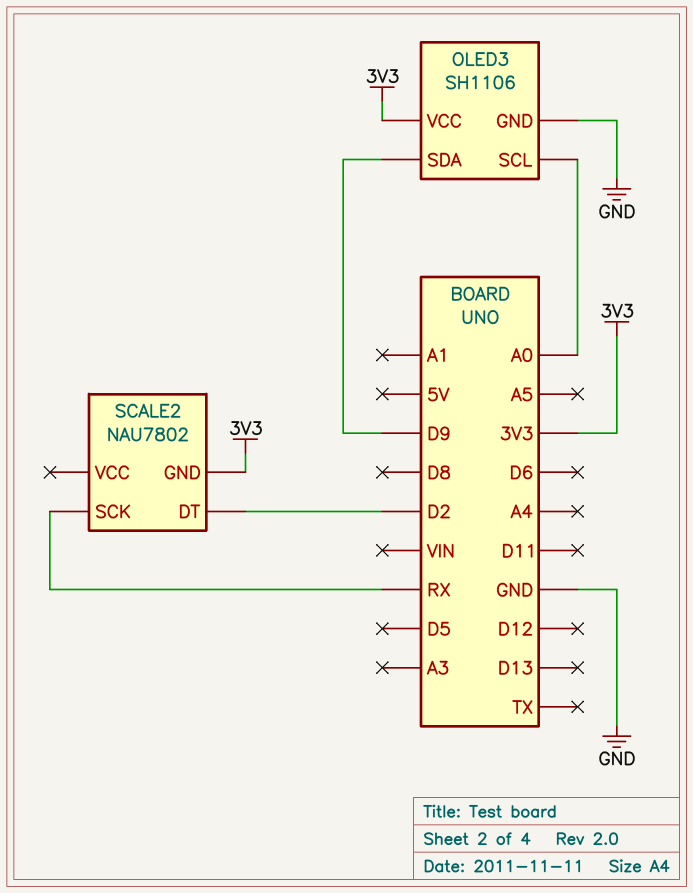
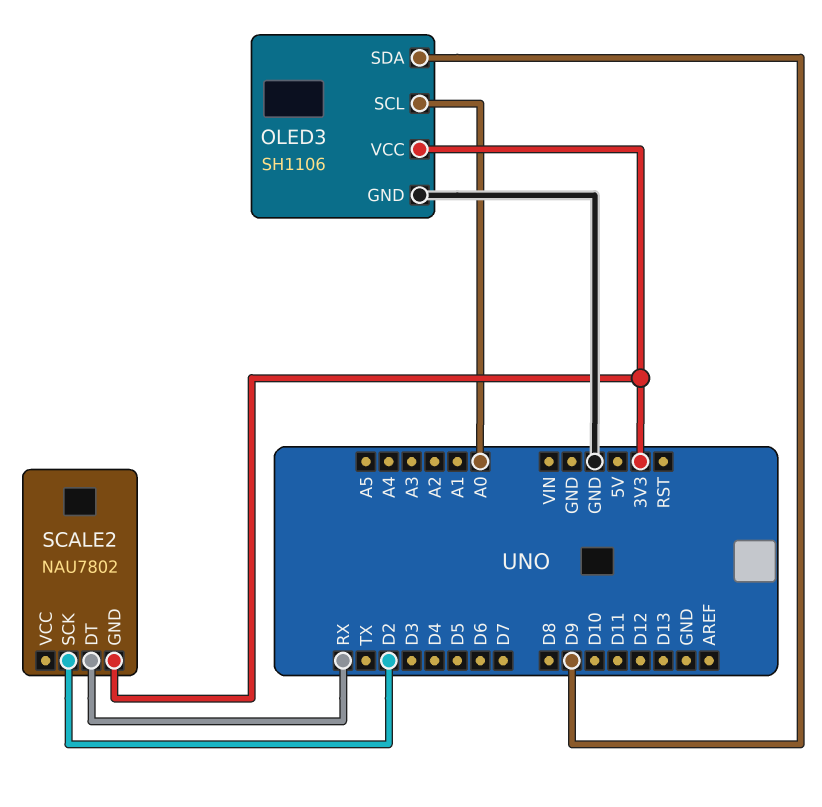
SCALE2 pin DT: D2 -> RX
SCALE2 pin SCK: RX -> D2

